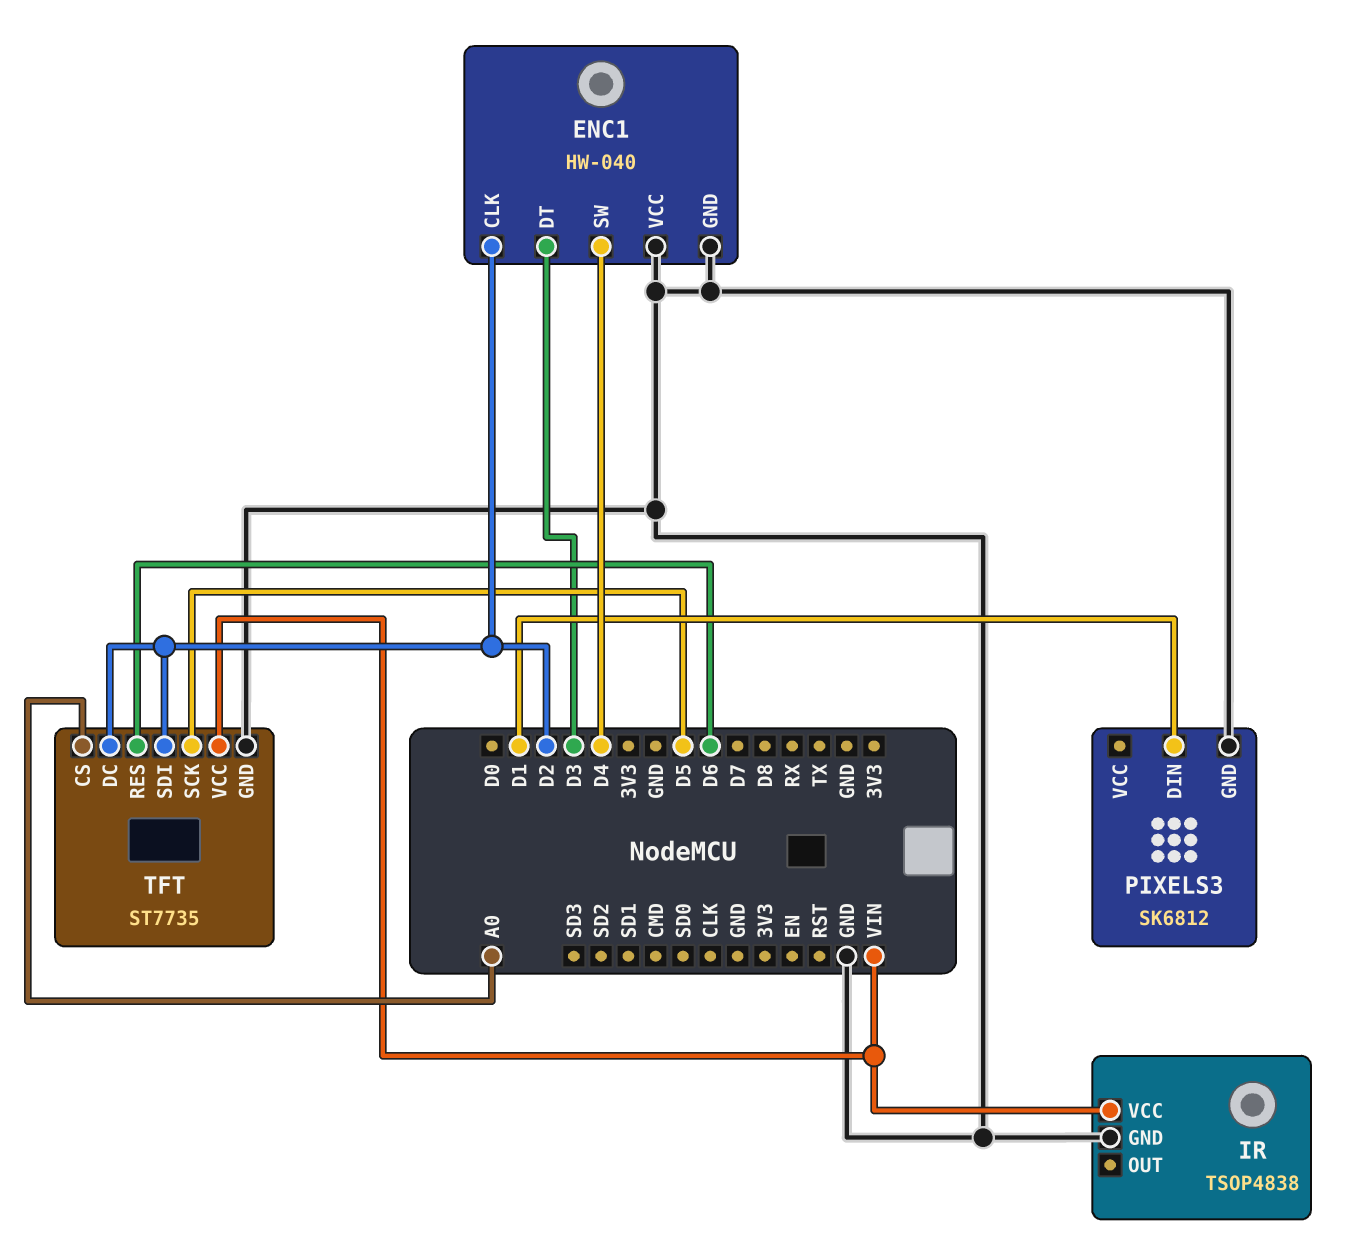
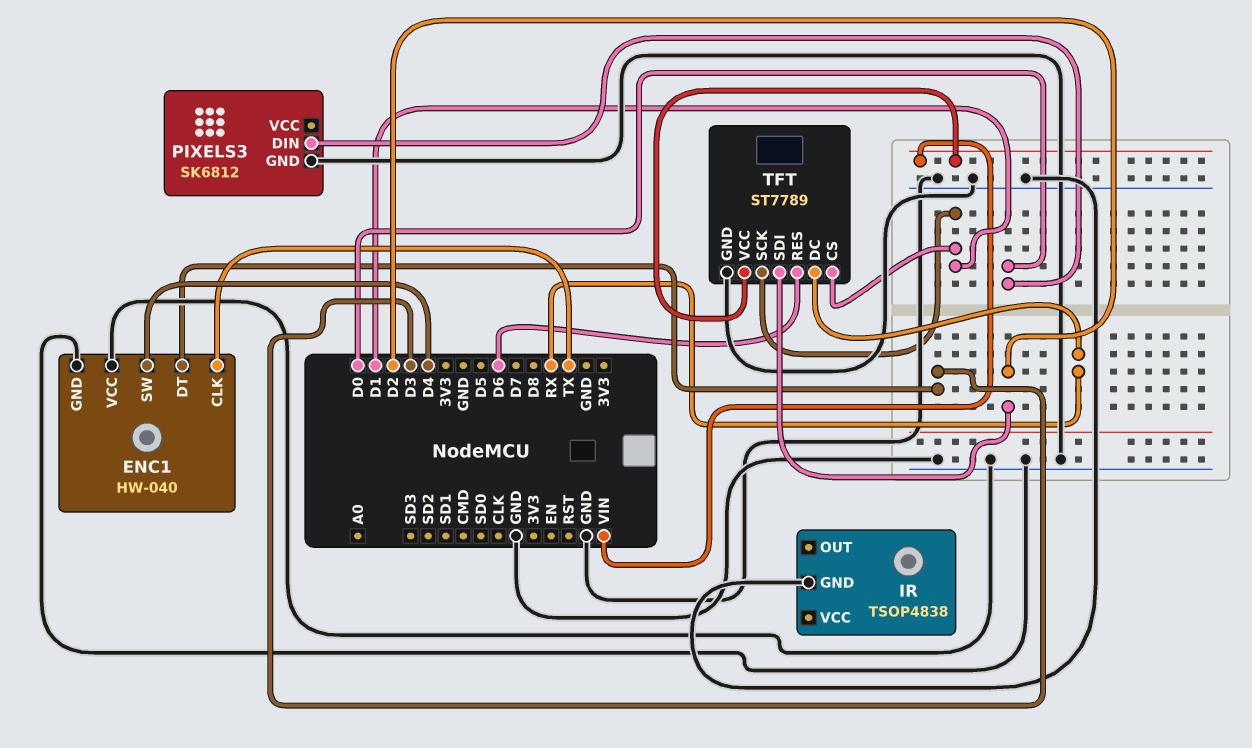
ENC1 pin CLK: D2 -> TX
IR pin VCC: VIN -> none
PIXELS3 pin DIN: D1 -> D0
TFT: ST7735 -> ST7789
TFT pin CS: A0 -> D1
TFT pin DC: D2 -> RX
TFT pin SCK: D5 -> D1

